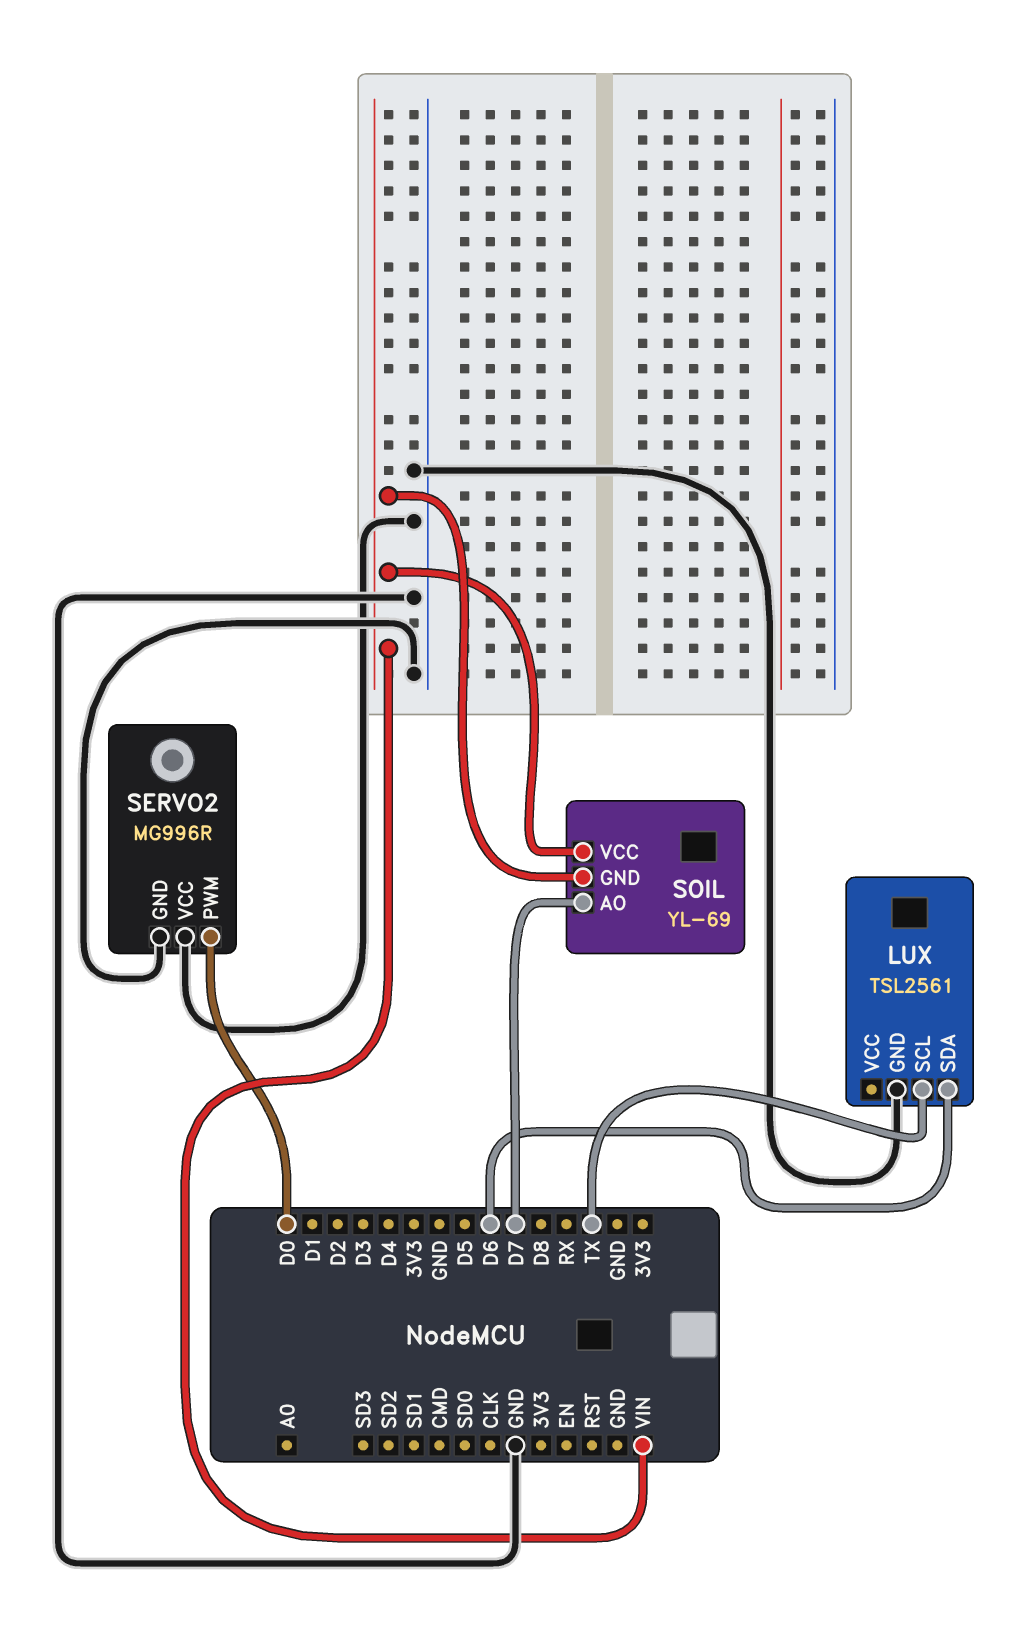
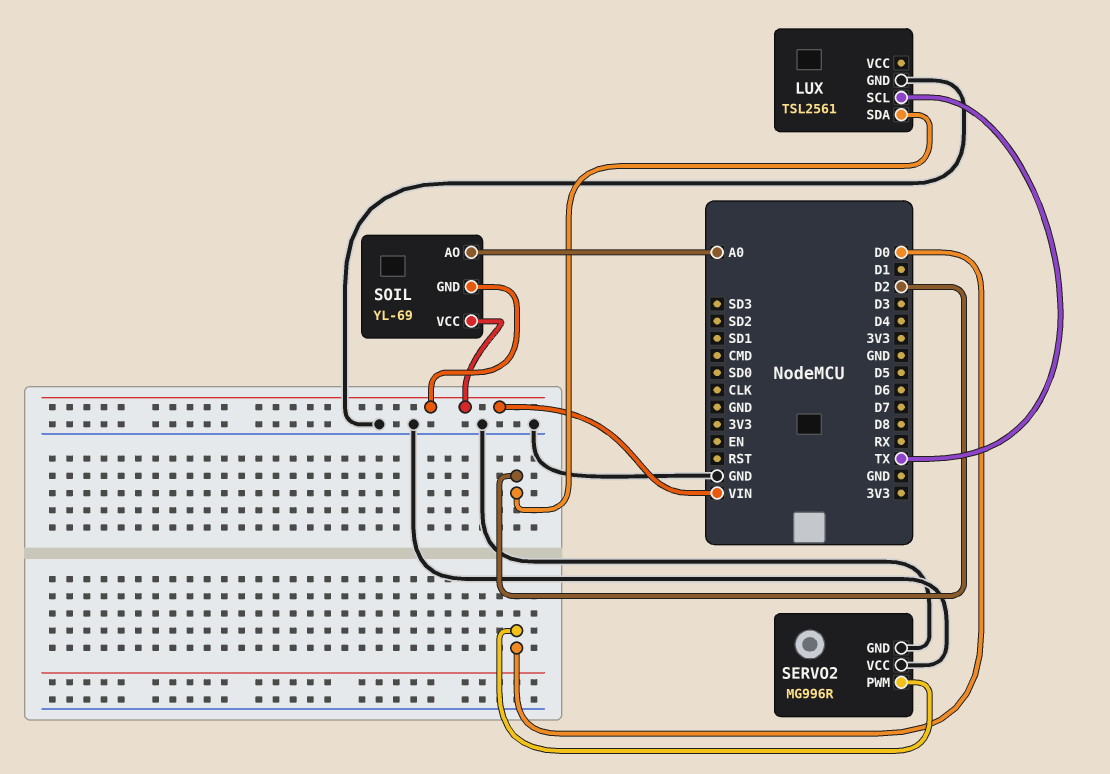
LUX pin SDA: D6 -> D2
SOIL pin AO: D7 -> A0

